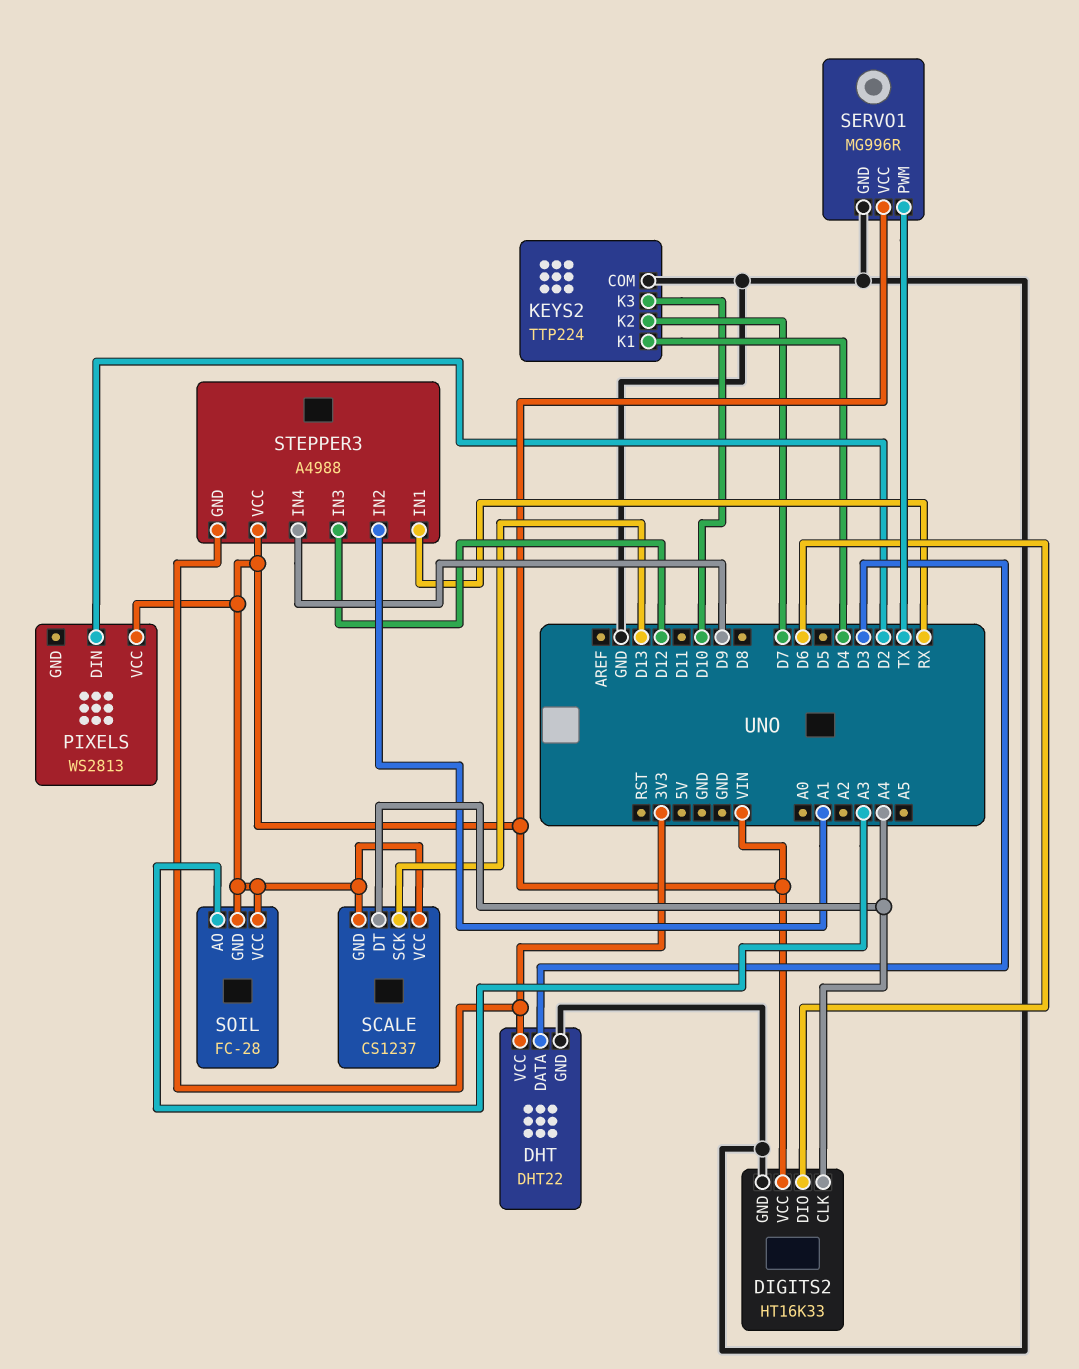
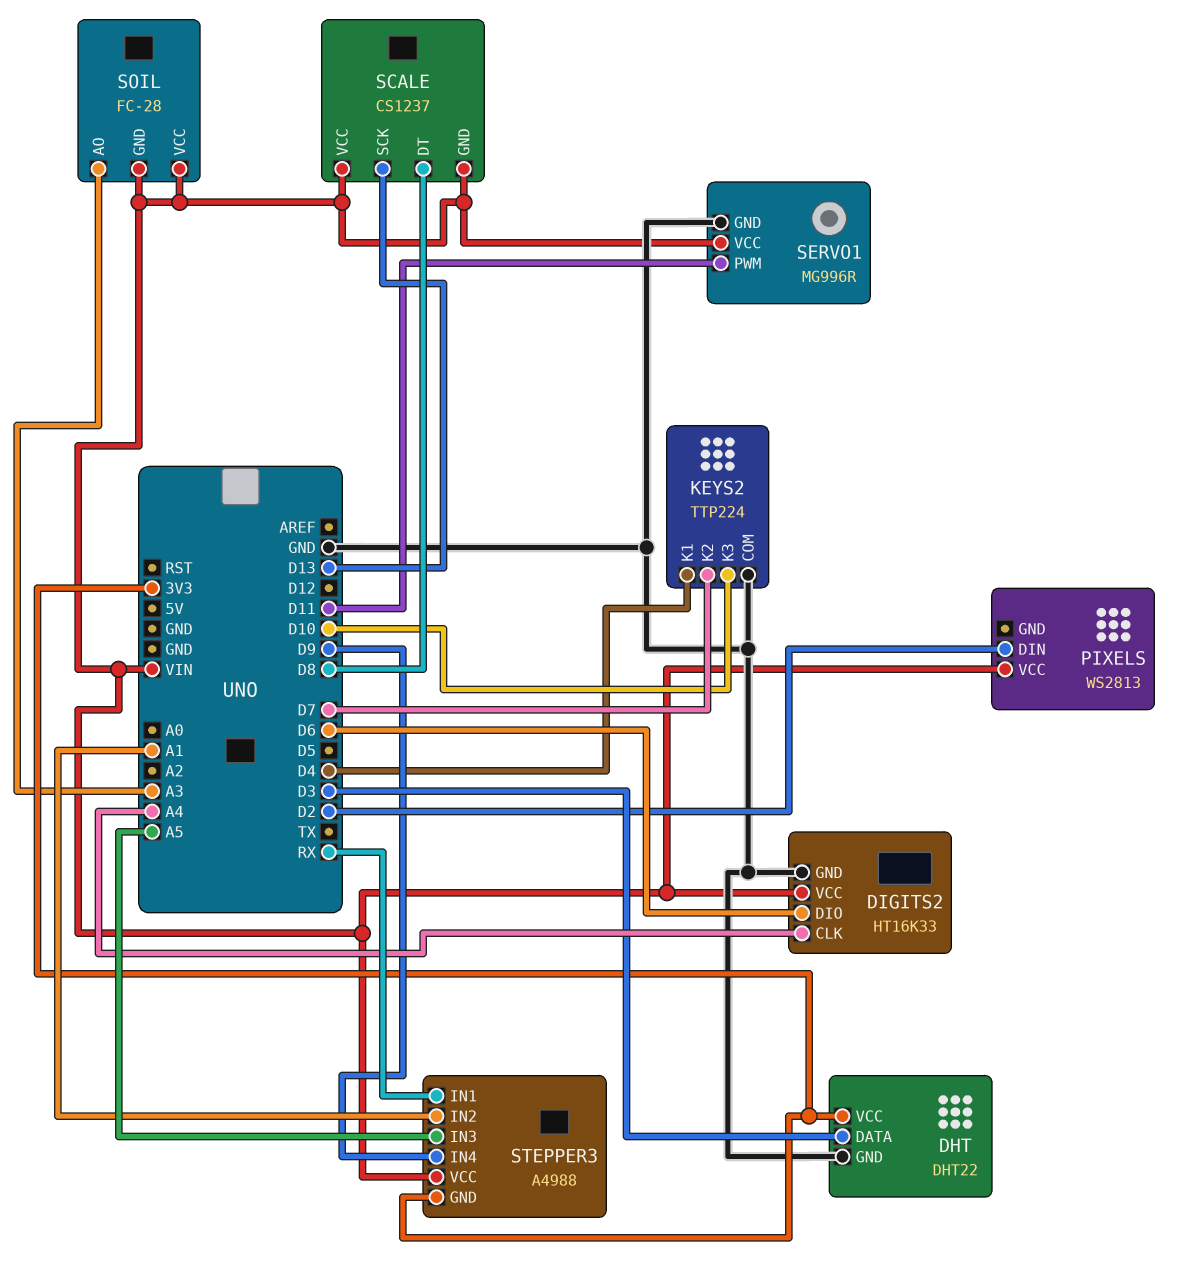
SCALE pin DT: A4 -> D8
SERVO1 pin PWM: TX -> D11
STEPPER3 pin IN3: D12 -> A5

